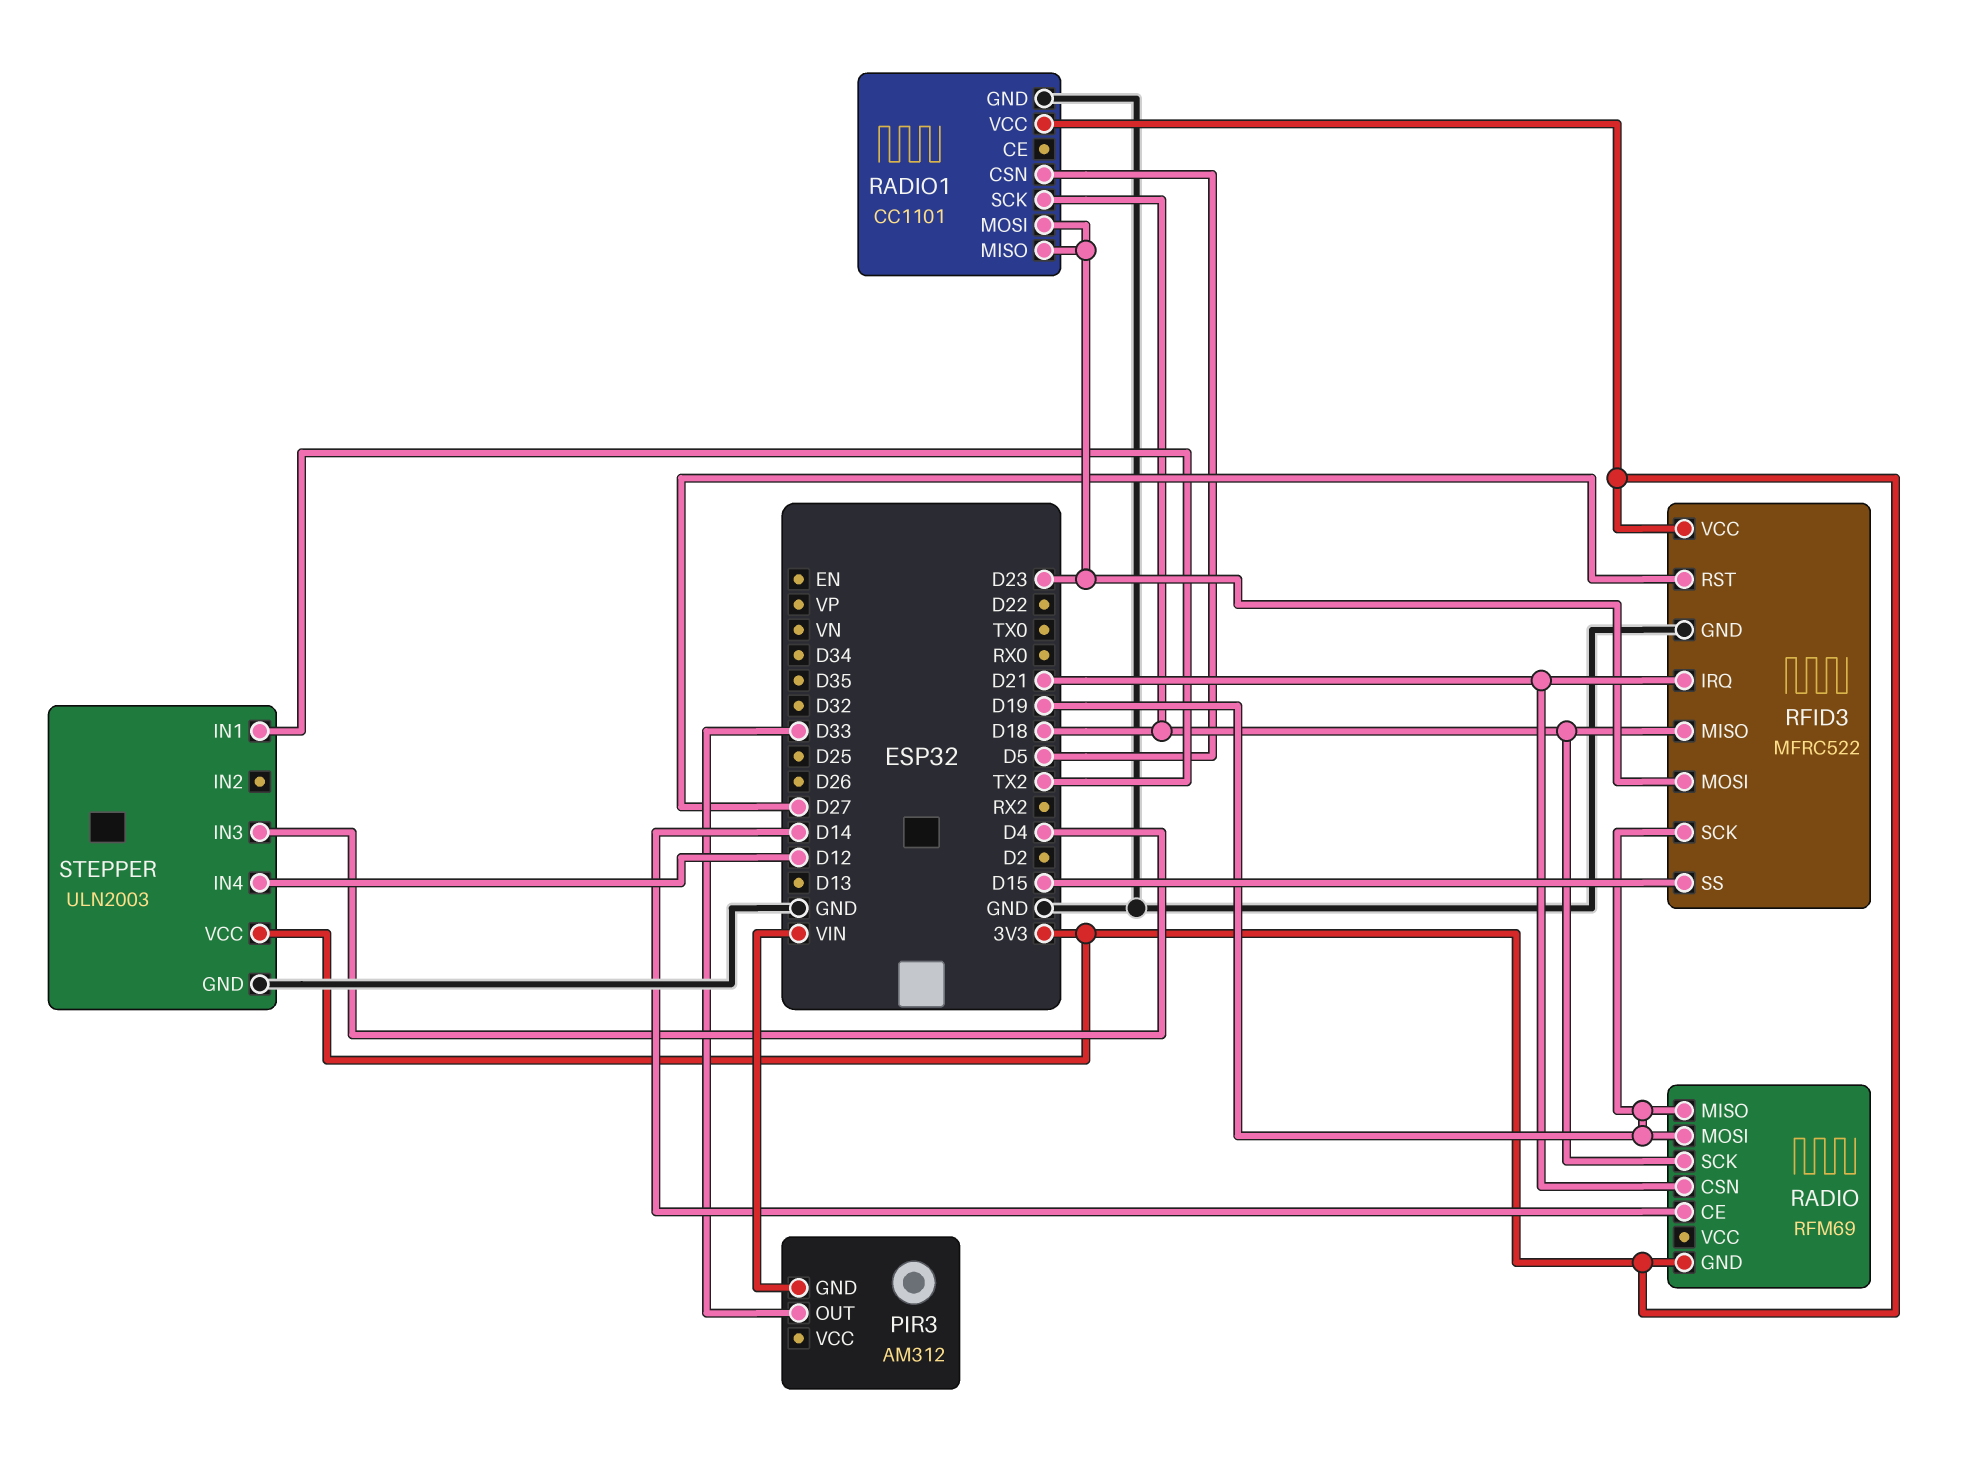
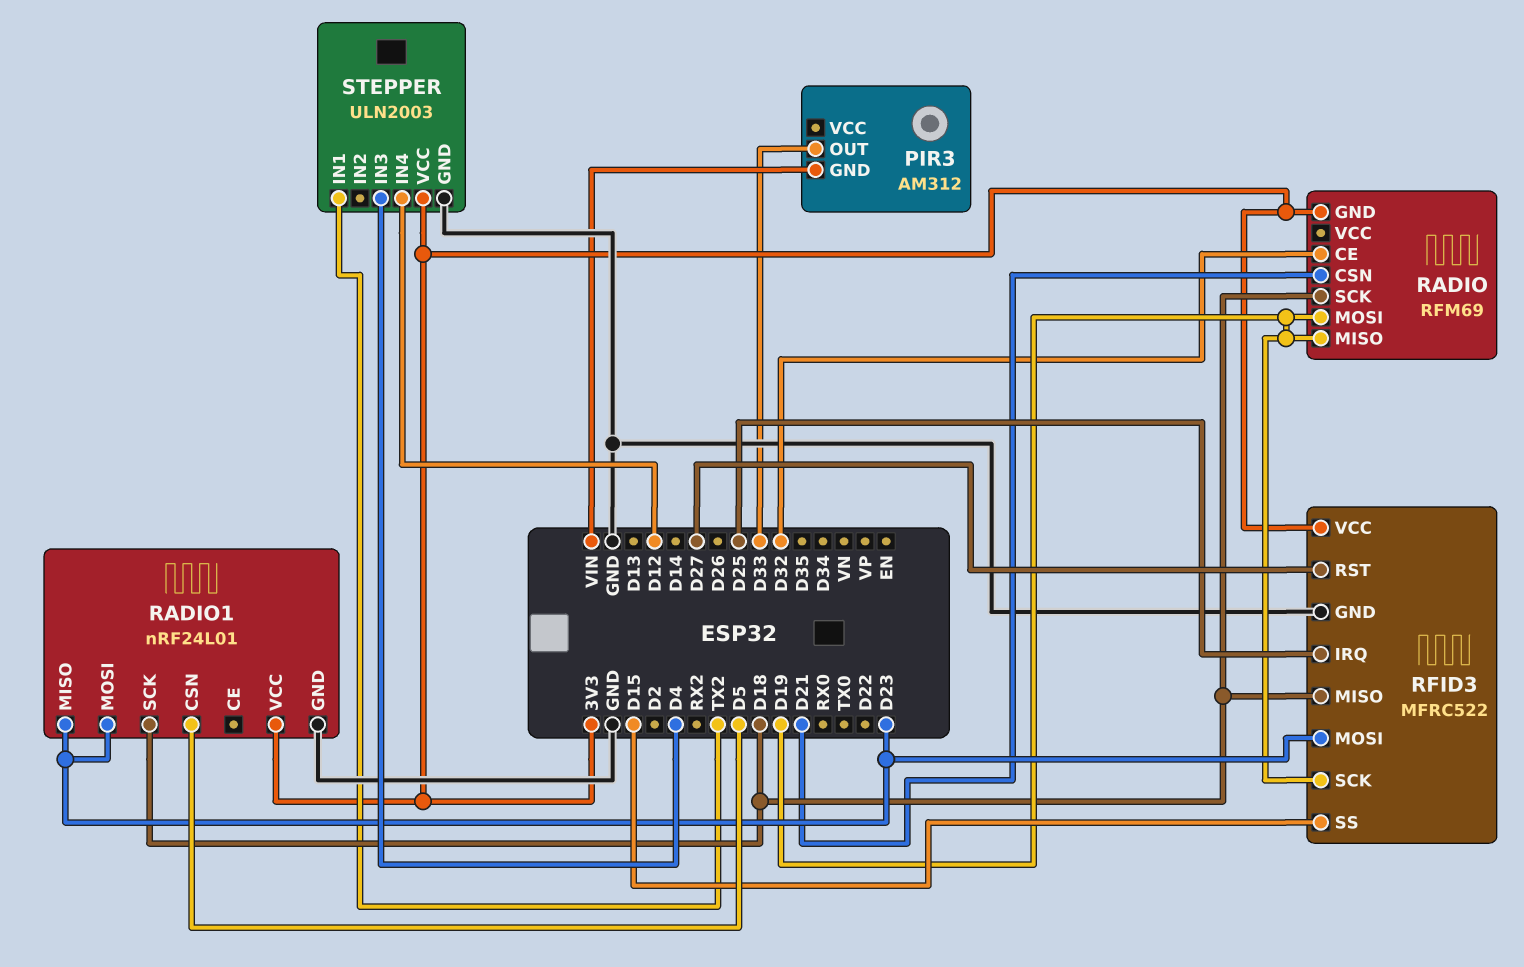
RADIO pin CE: D14 -> D32
RADIO1: CC1101 -> nRF24L01
RFID3 pin IRQ: D21 -> D25

